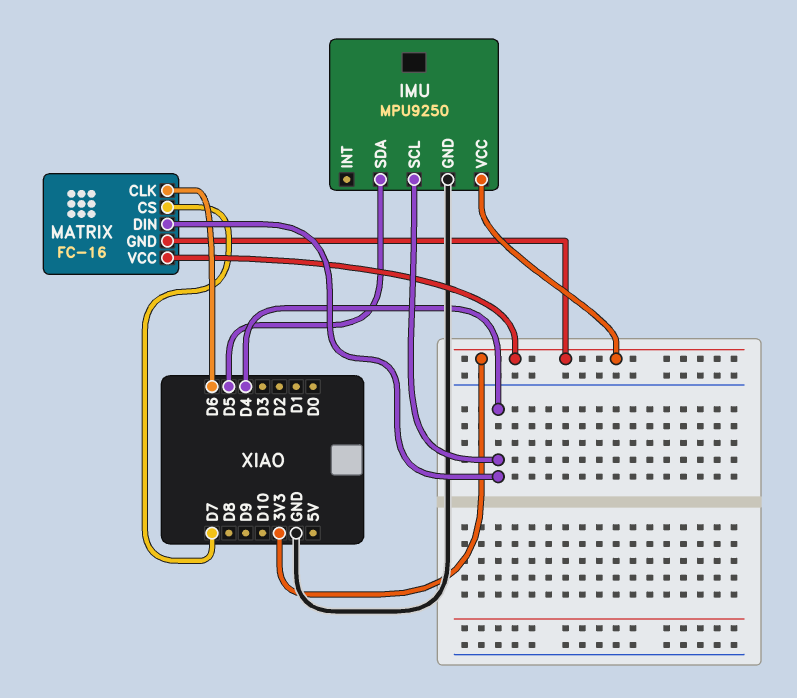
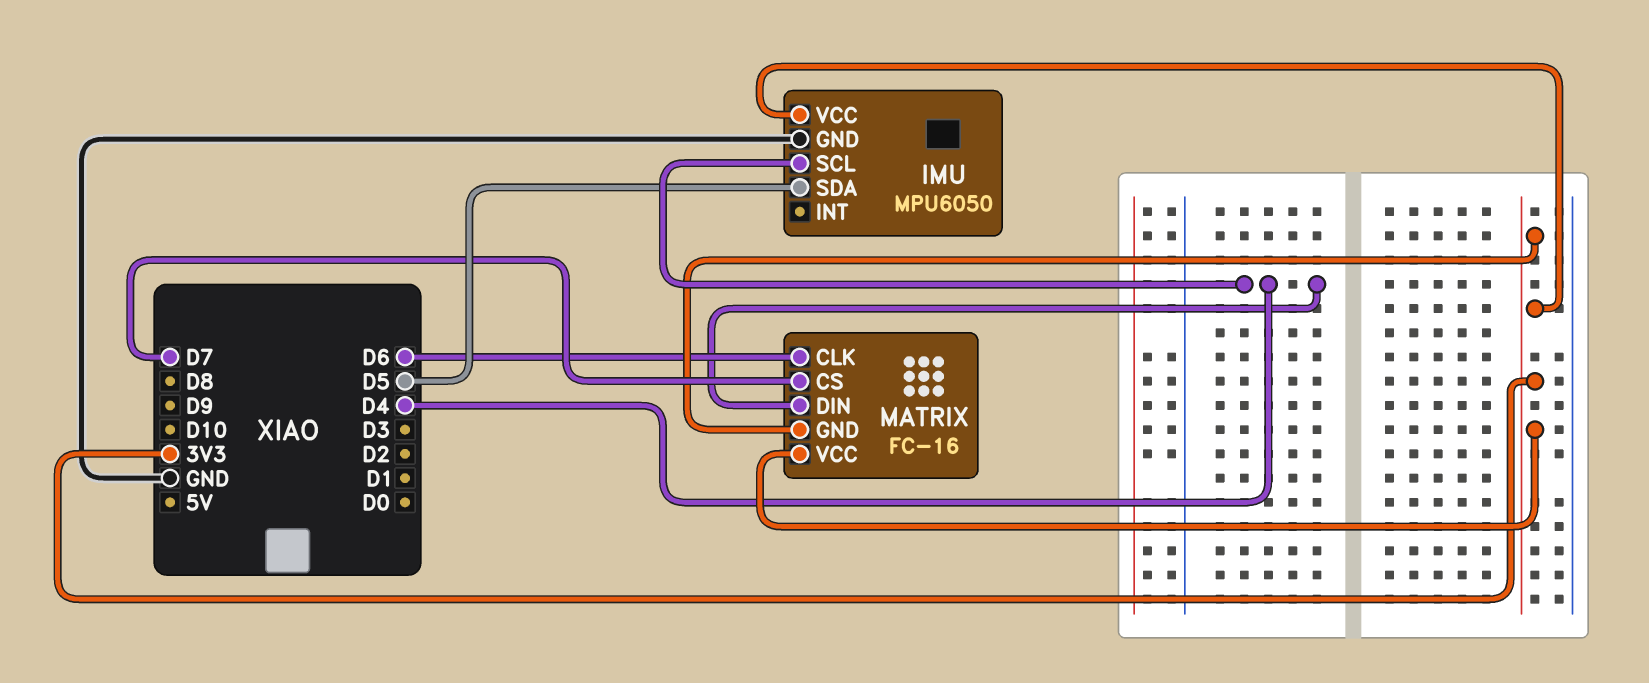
IMU: MPU9250 -> MPU6050

